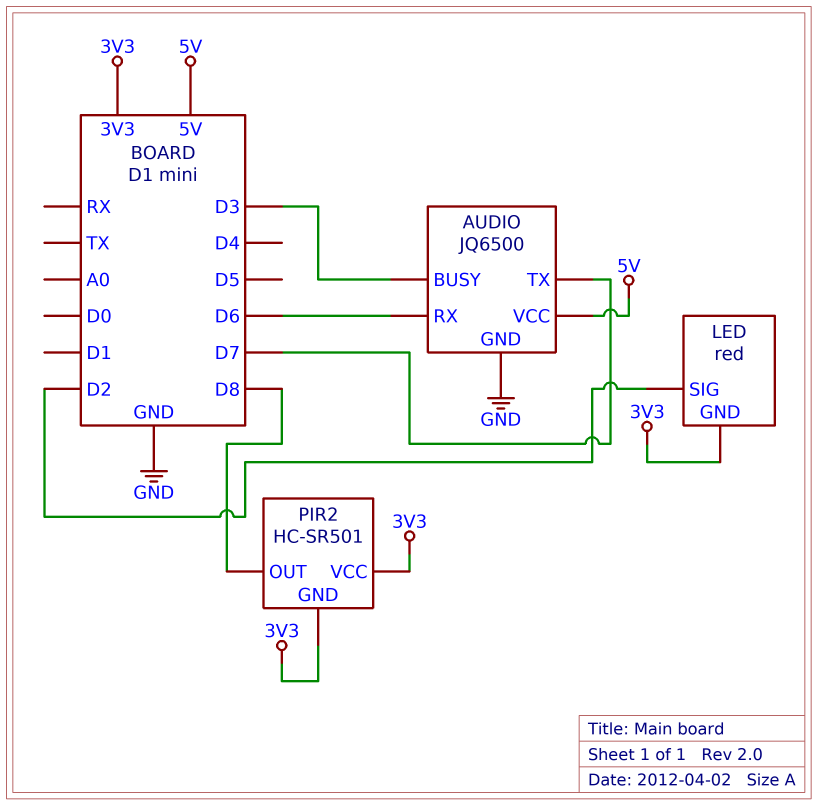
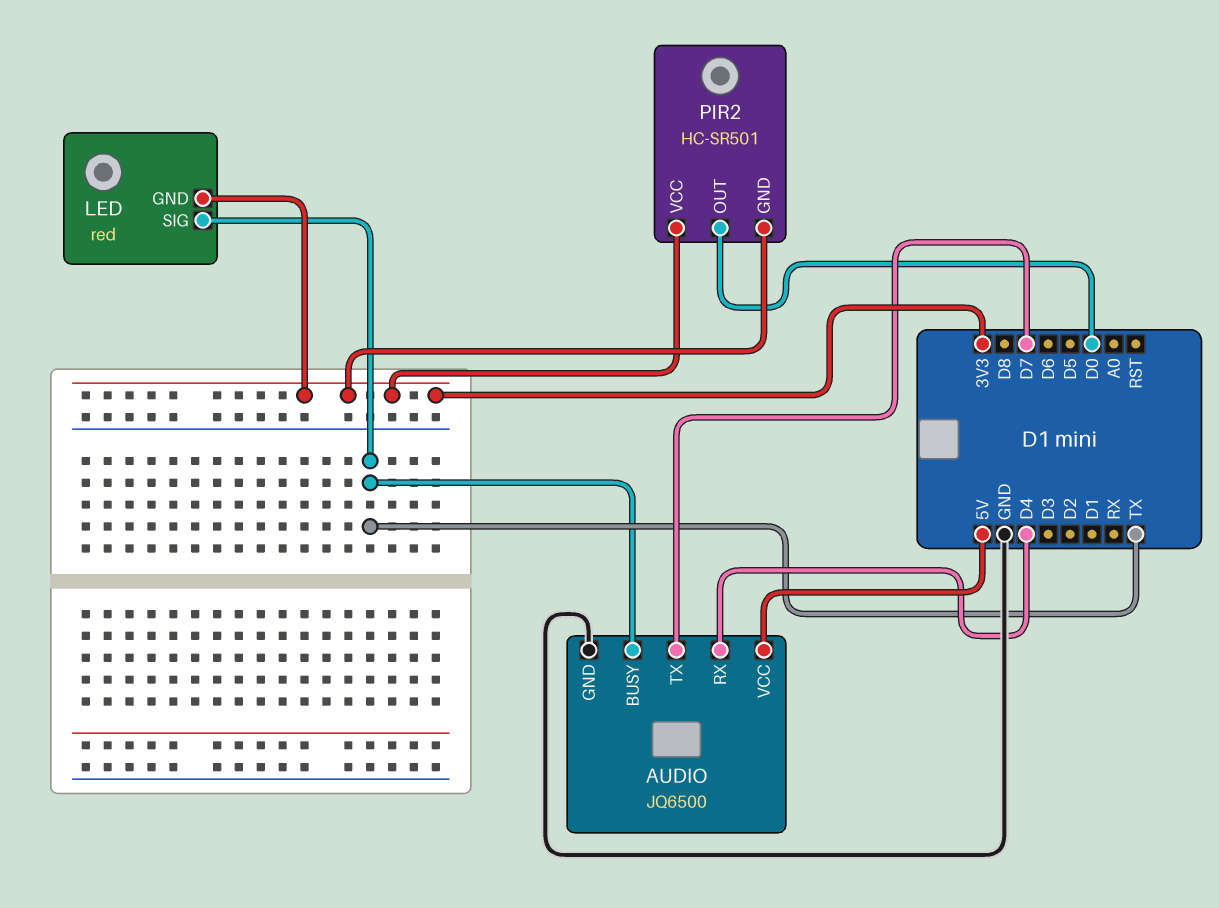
AUDIO pin BUSY: D3 -> TX
AUDIO pin RX: D6 -> D4
LED pin SIG: D2 -> TX
PIR2 pin OUT: D8 -> D0

